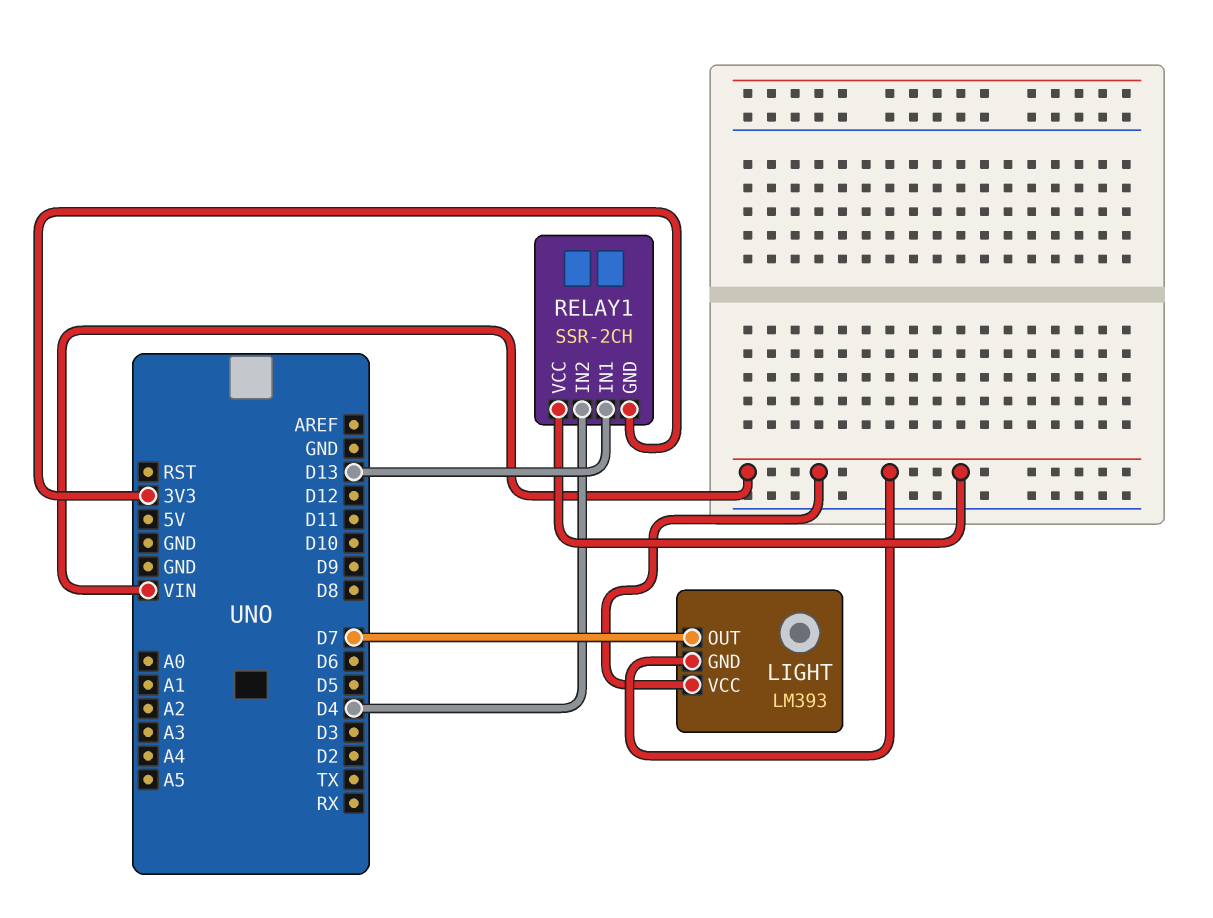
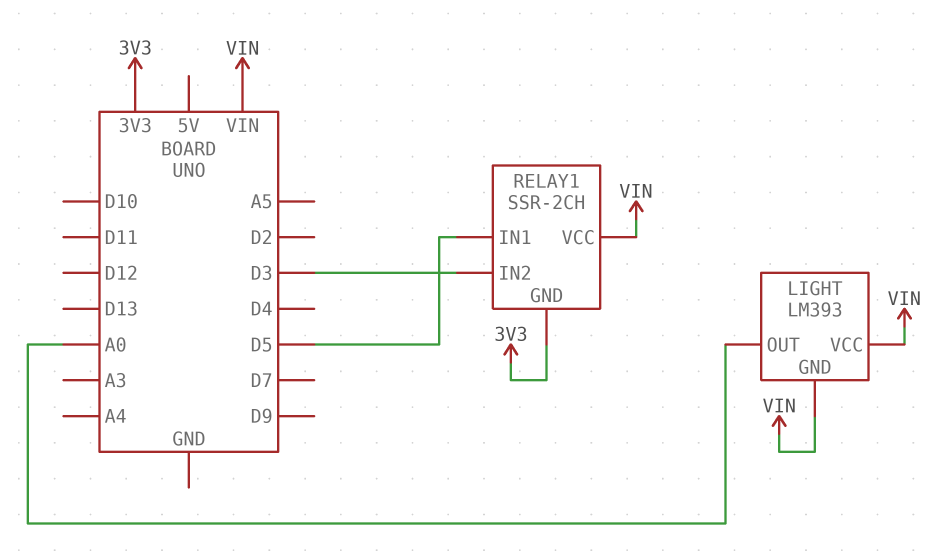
LIGHT pin OUT: D7 -> A0
RELAY1 pin IN1: D13 -> D5
RELAY1 pin IN2: D4 -> D3

